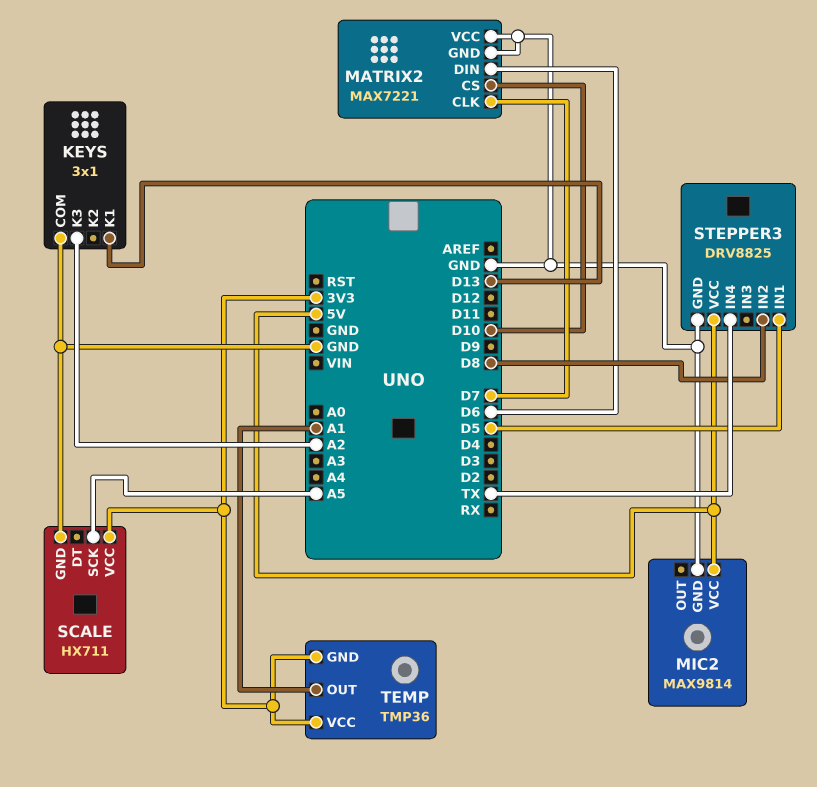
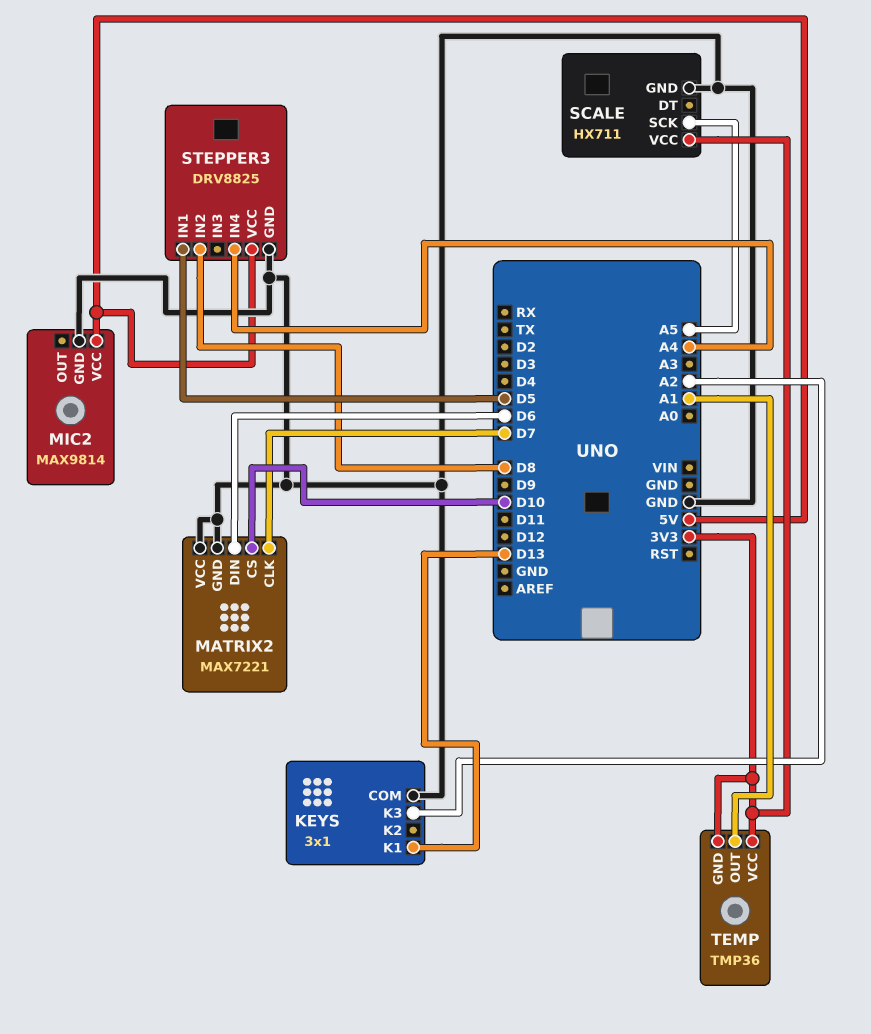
STEPPER3 pin IN4: TX -> A4

